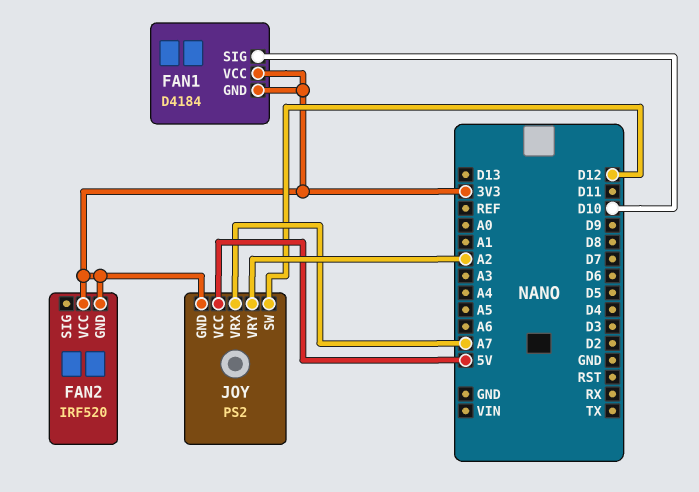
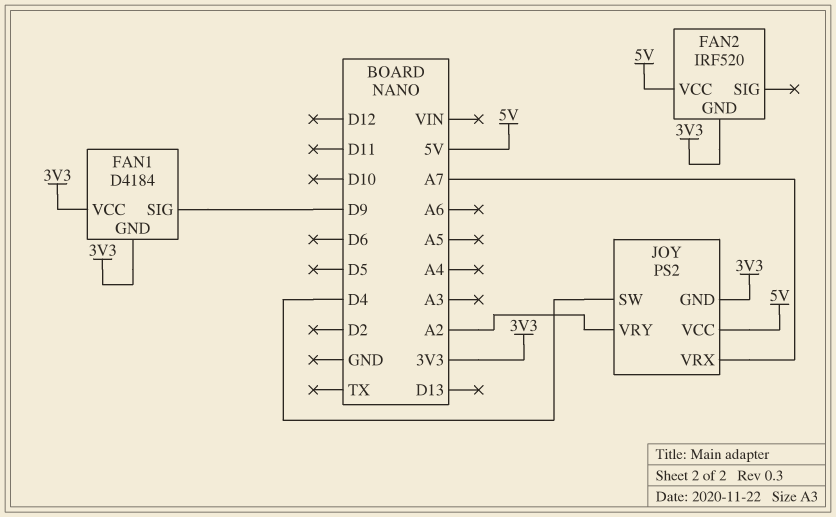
FAN1 pin SIG: D10 -> D9
FAN2 pin VCC: 3V3 -> 5V
JOY pin SW: D12 -> D4

